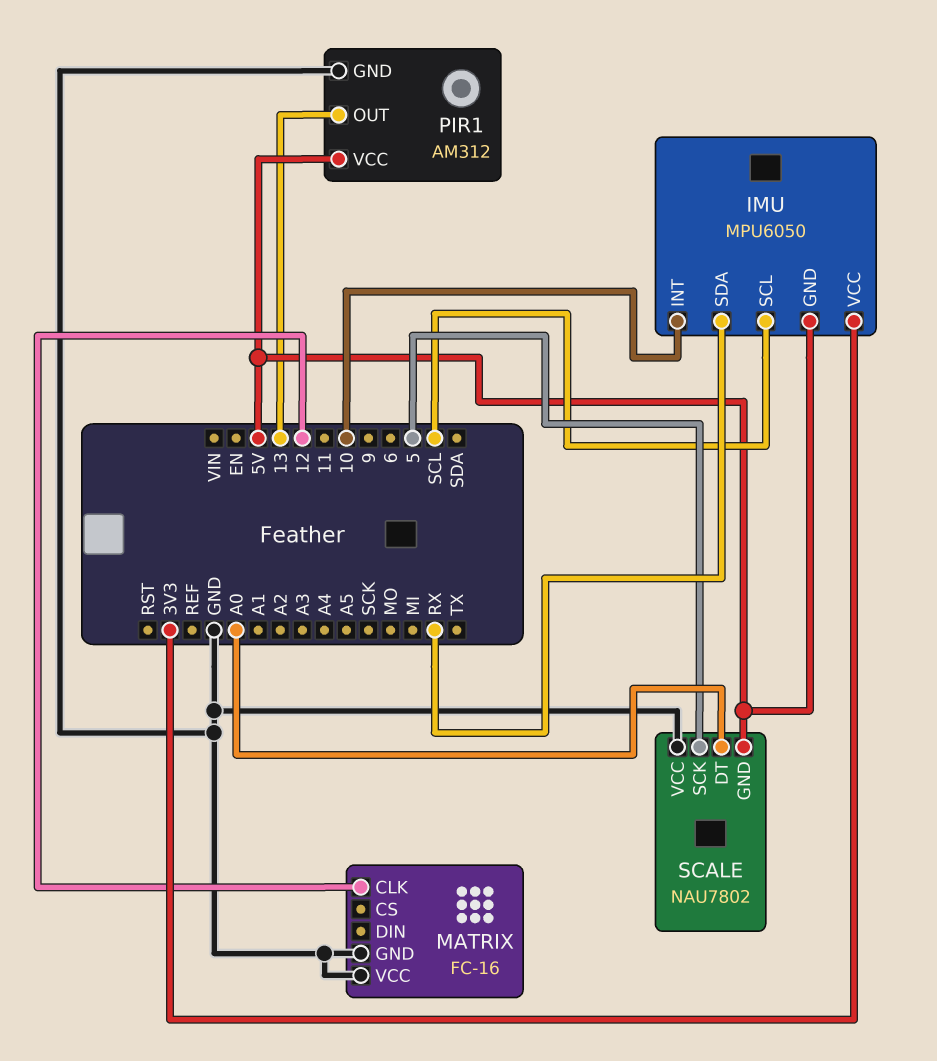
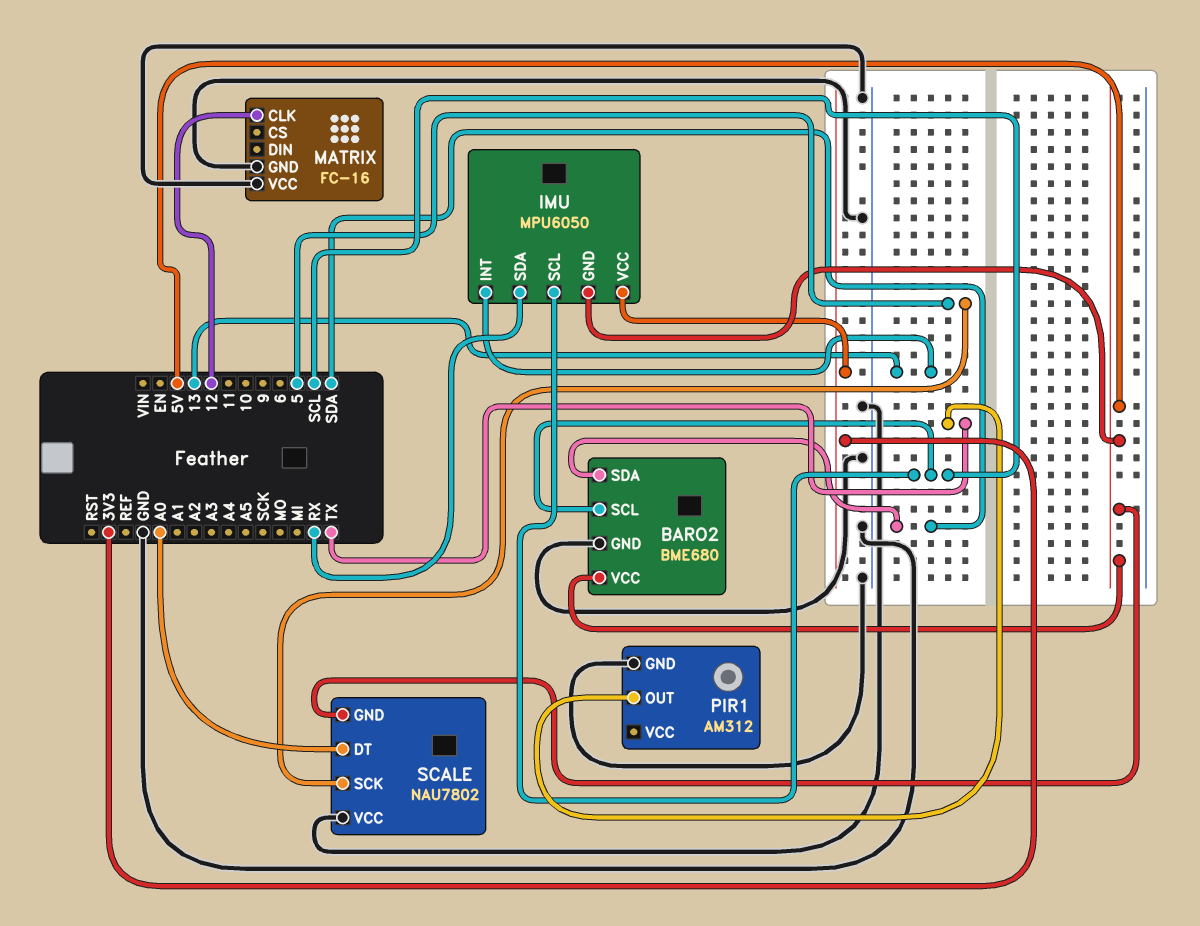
BARO2: none -> BME680
BARO2 pin GND: none -> GND
BARO2 pin SCL: none -> SCL
BARO2 pin SDA: none -> SDA
BARO2 pin VCC: none -> 5V
IMU pin INT: 10 -> 13
PIR1 pin OUT: 13 -> TX
PIR1 pin VCC: 5V -> none

